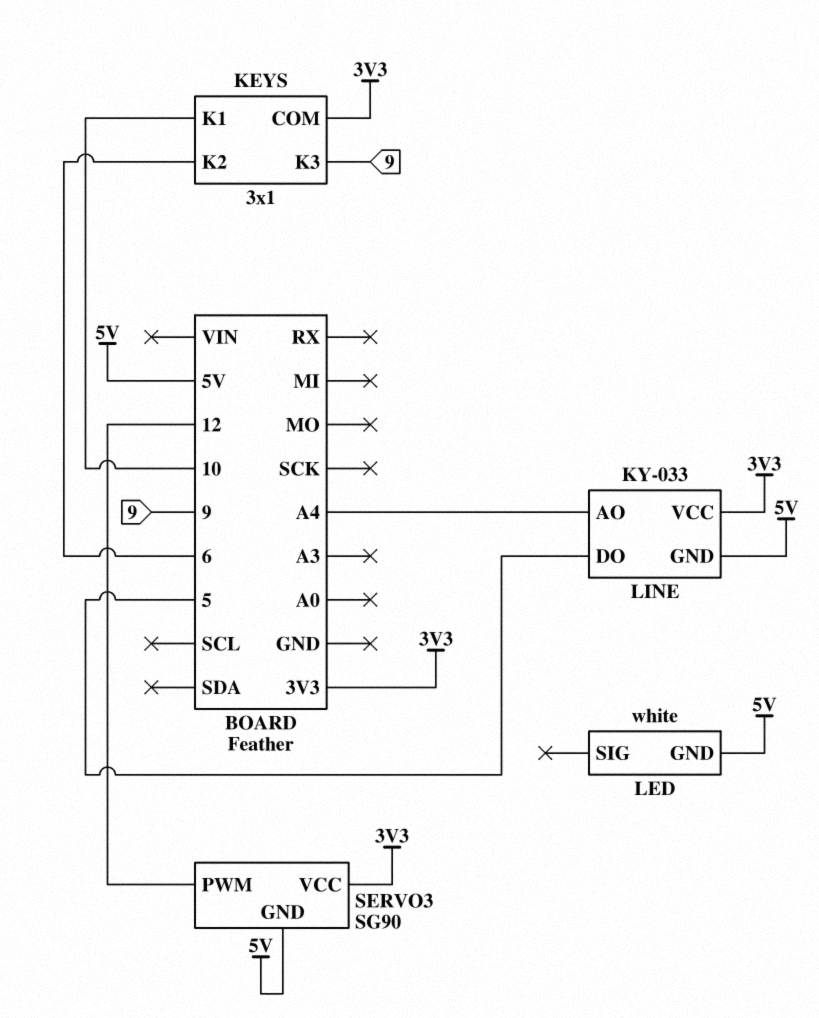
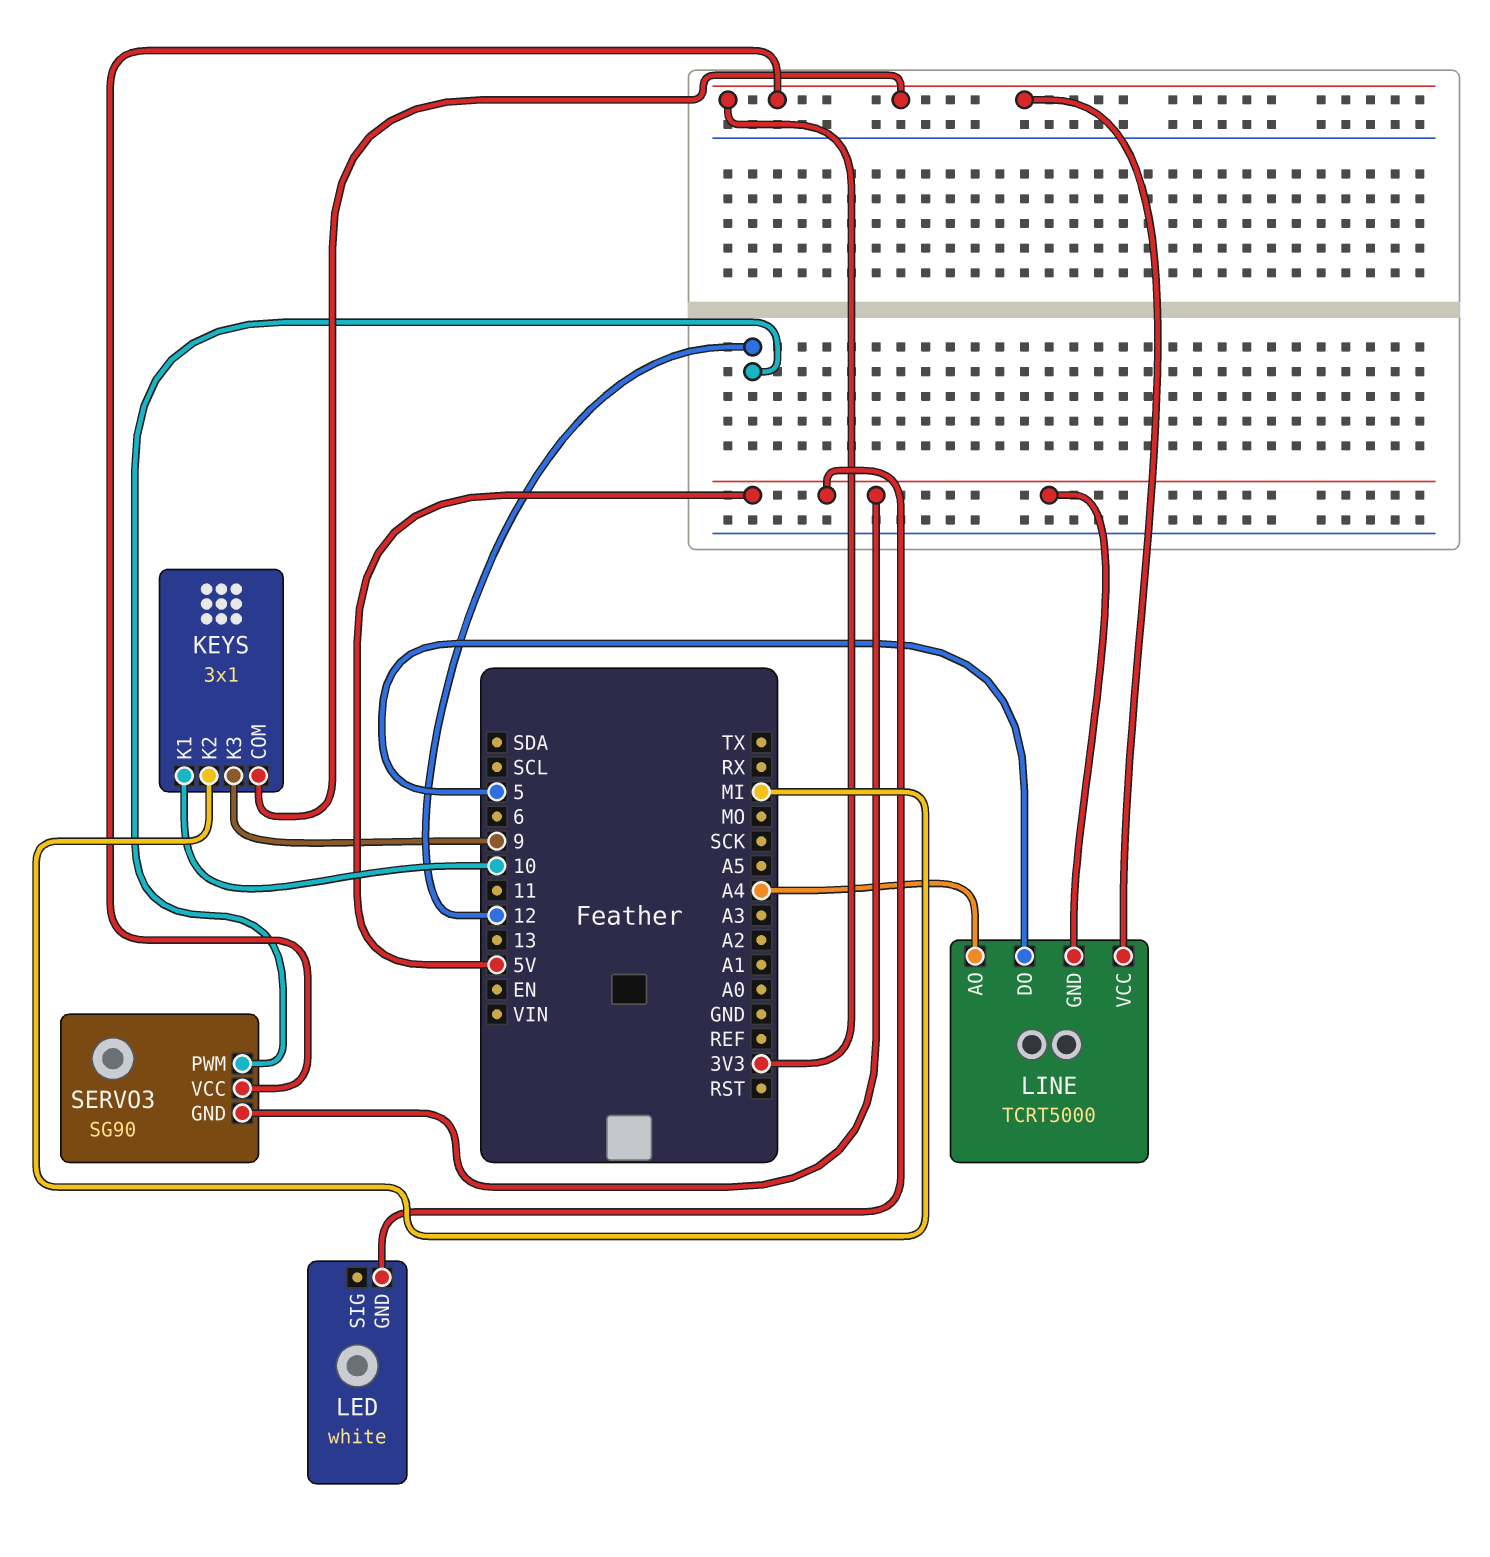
KEYS pin K2: 6 -> MI
LINE: KY-033 -> TCRT5000

